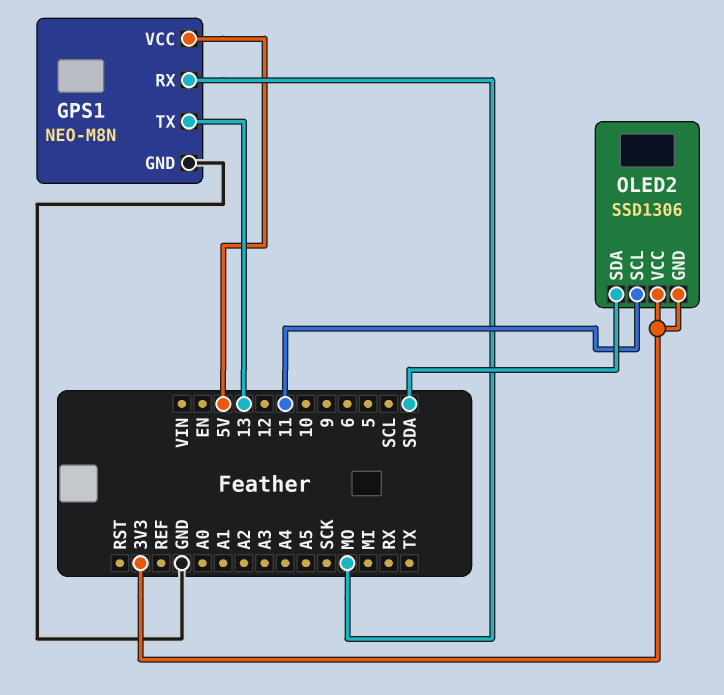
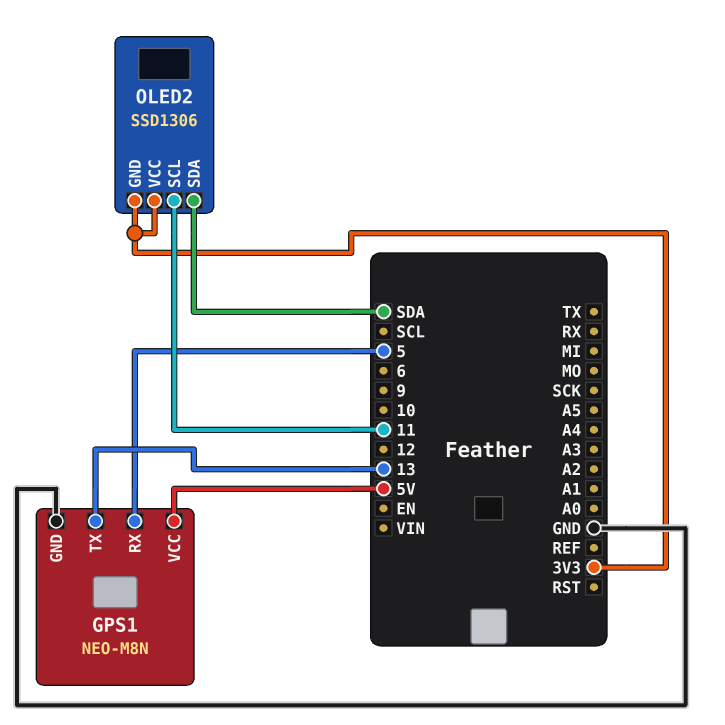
GPS1 pin RX: MO -> 5

